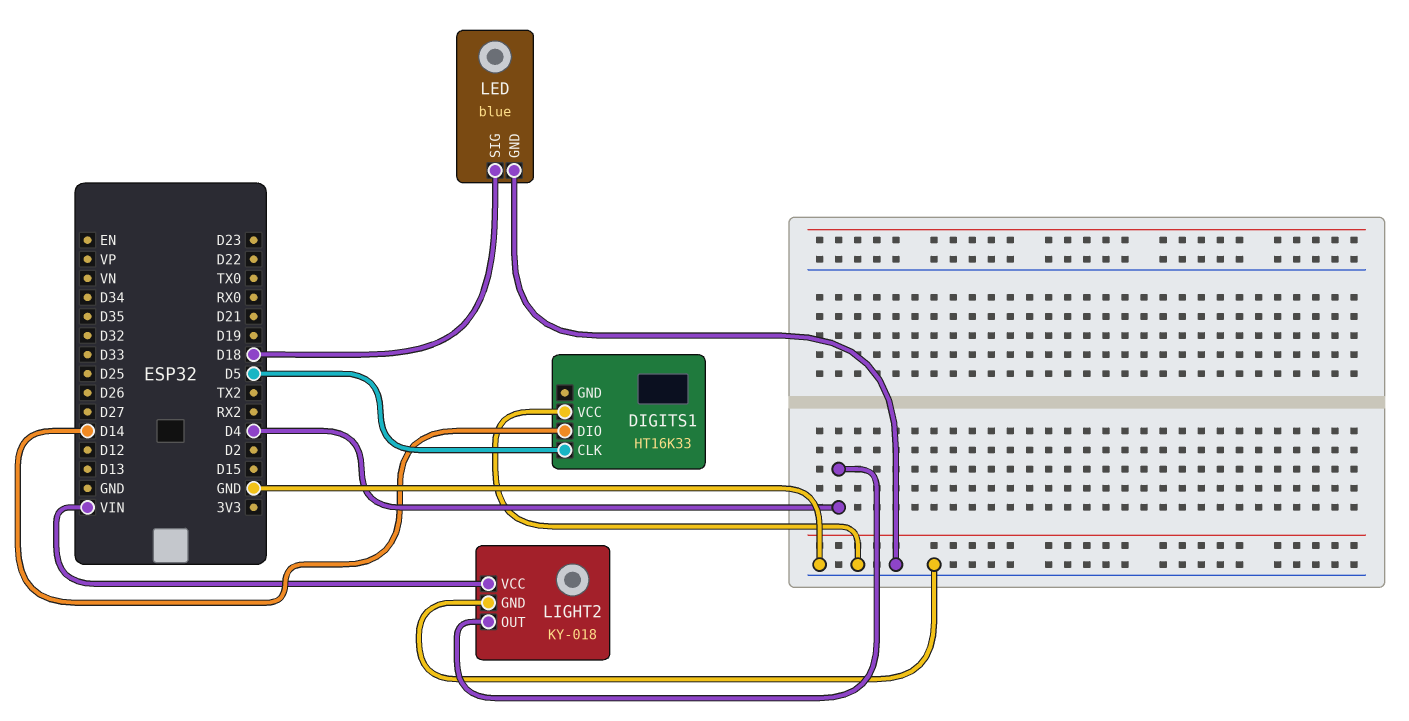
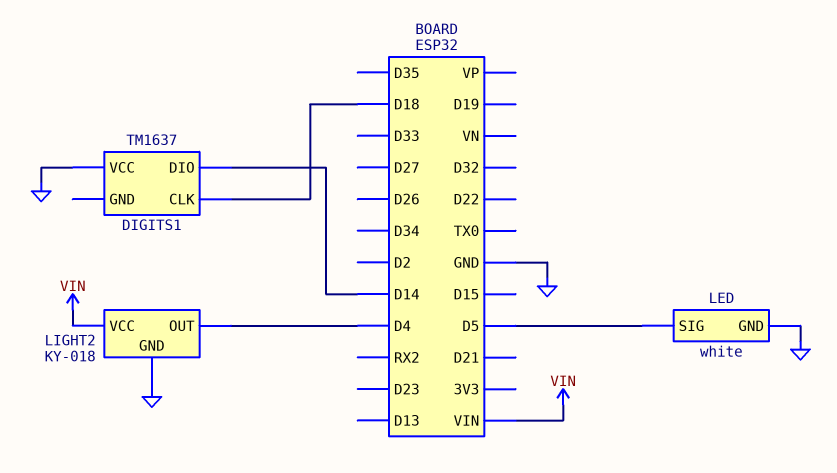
DIGITS1: HT16K33 -> TM1637
DIGITS1 pin CLK: D5 -> D18
LED: blue -> white
LED pin SIG: D18 -> D5

